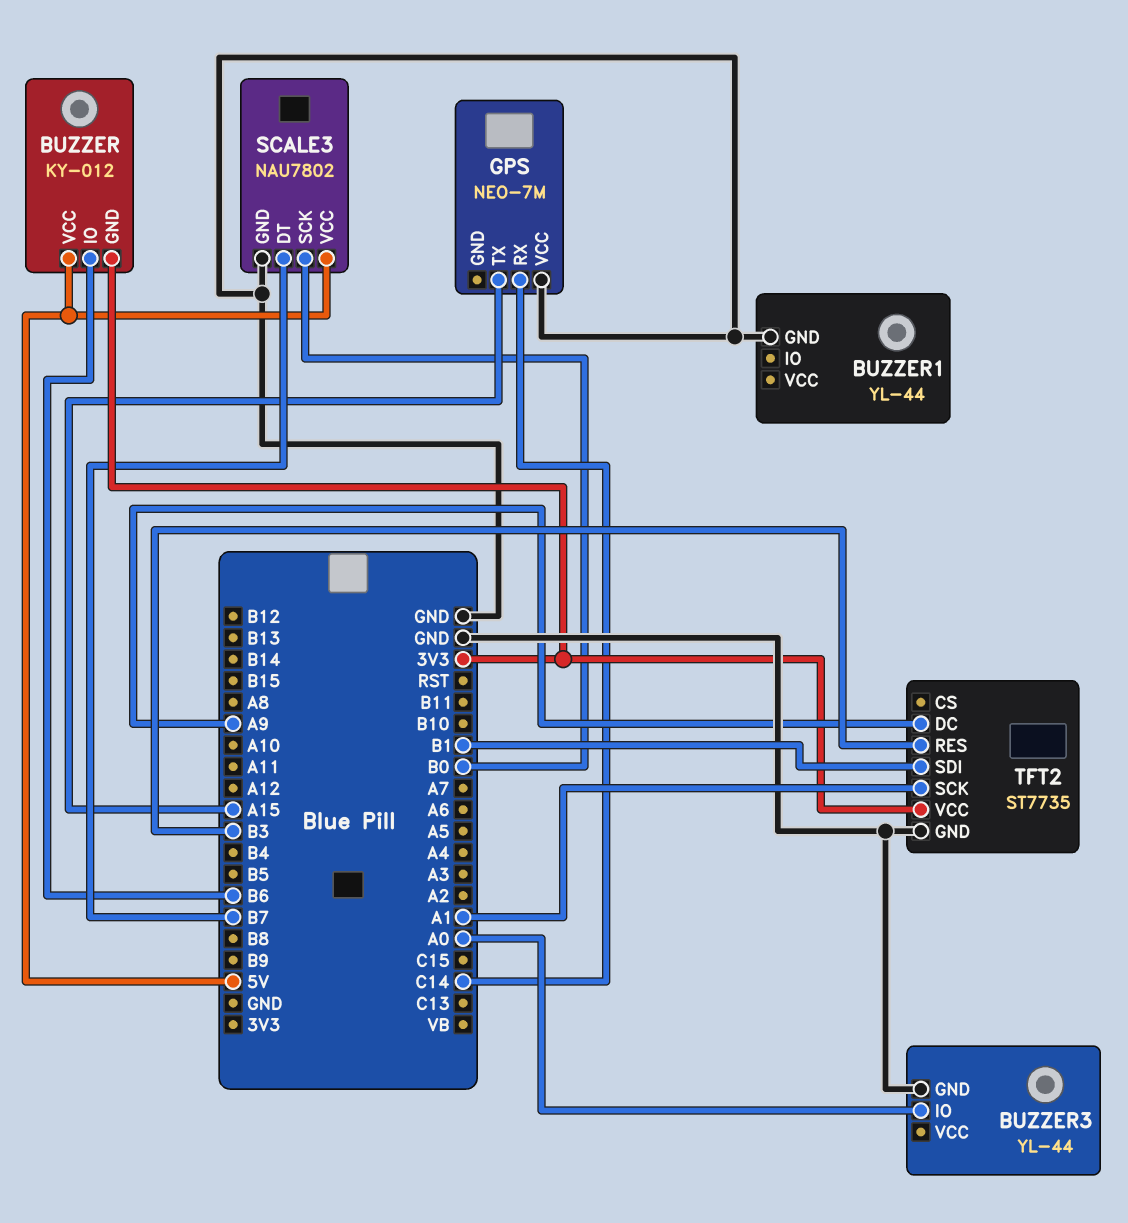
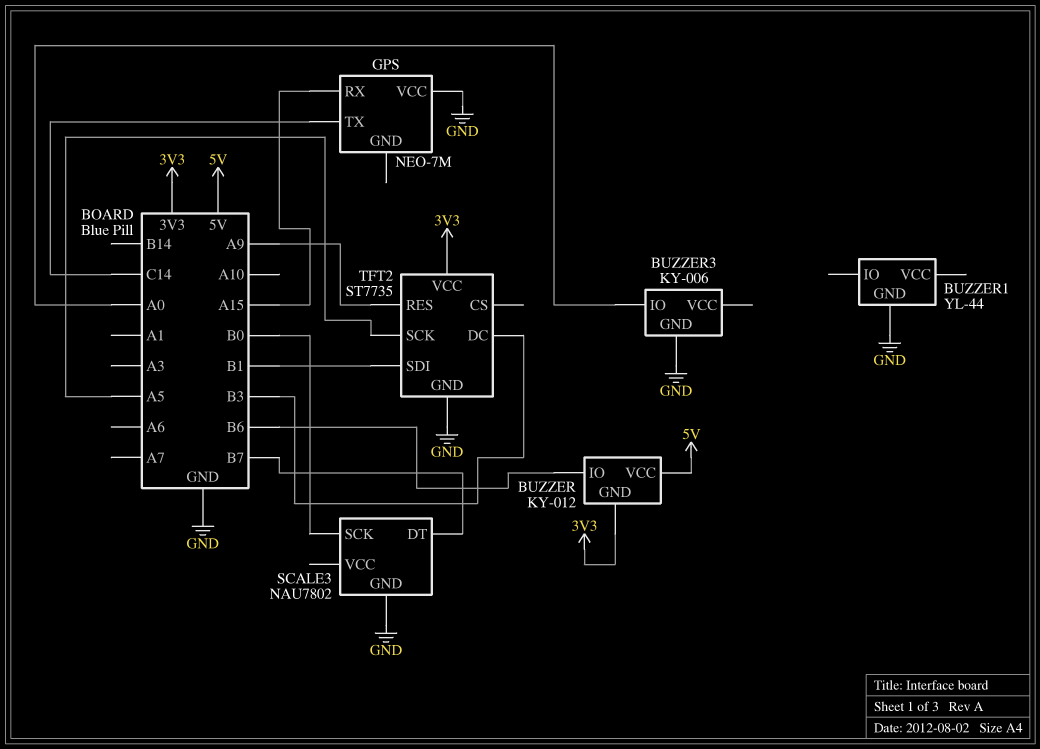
BUZZER3: YL-44 -> KY-006
GPS pin RX: C14 -> A15
GPS pin TX: A15 -> C14
SCALE3 pin VCC: 5V -> none
TFT2 pin DC: A9 -> B3
TFT2 pin RES: B3 -> A9
TFT2 pin SCK: A1 -> A5

